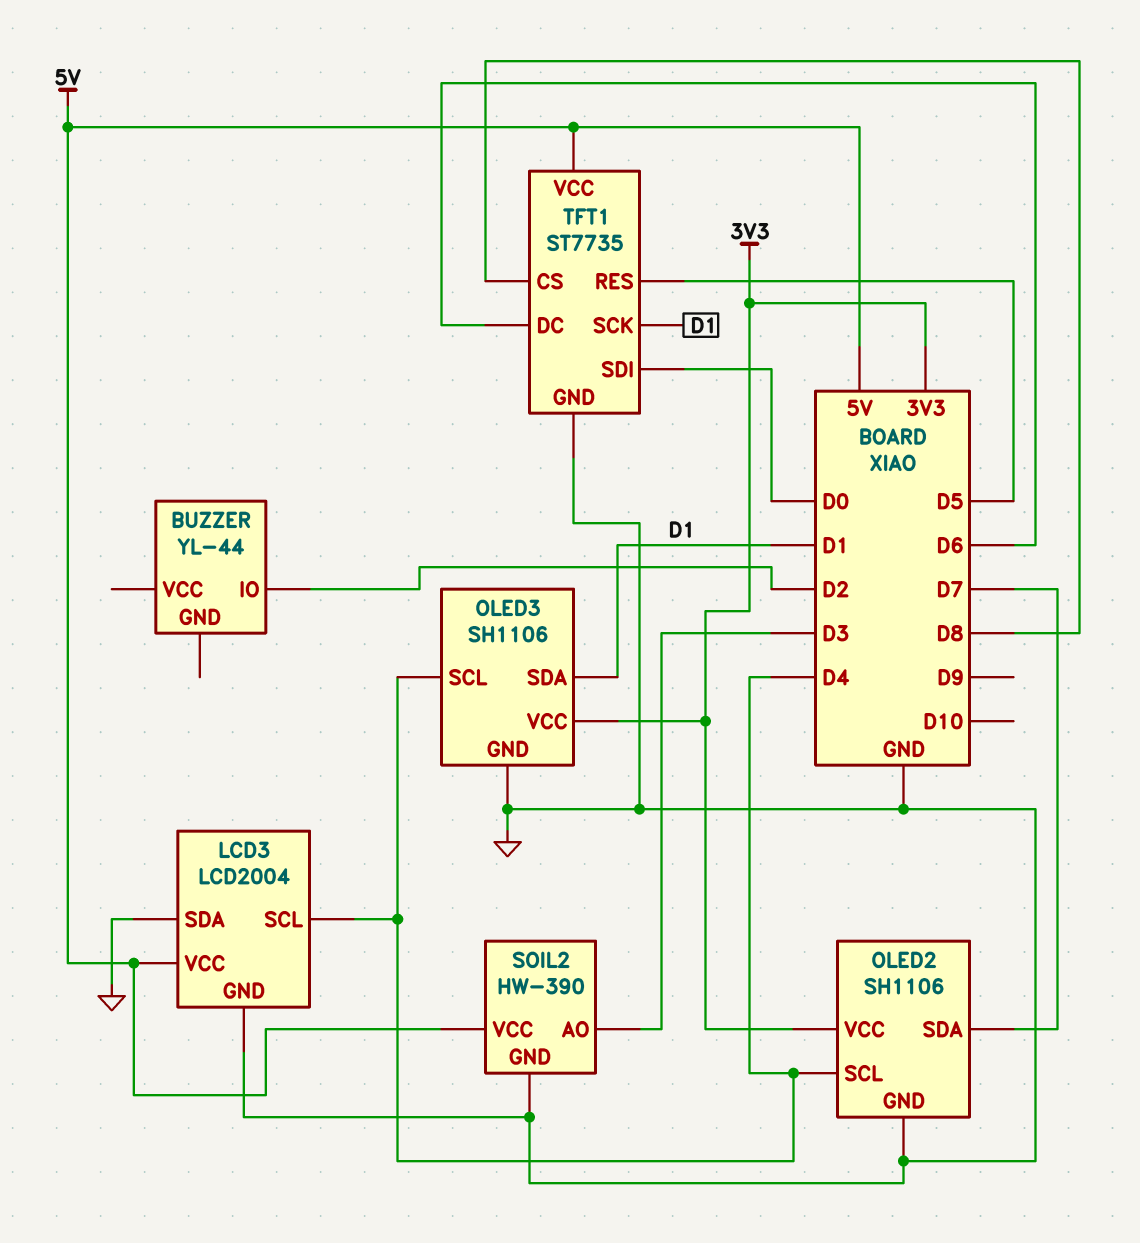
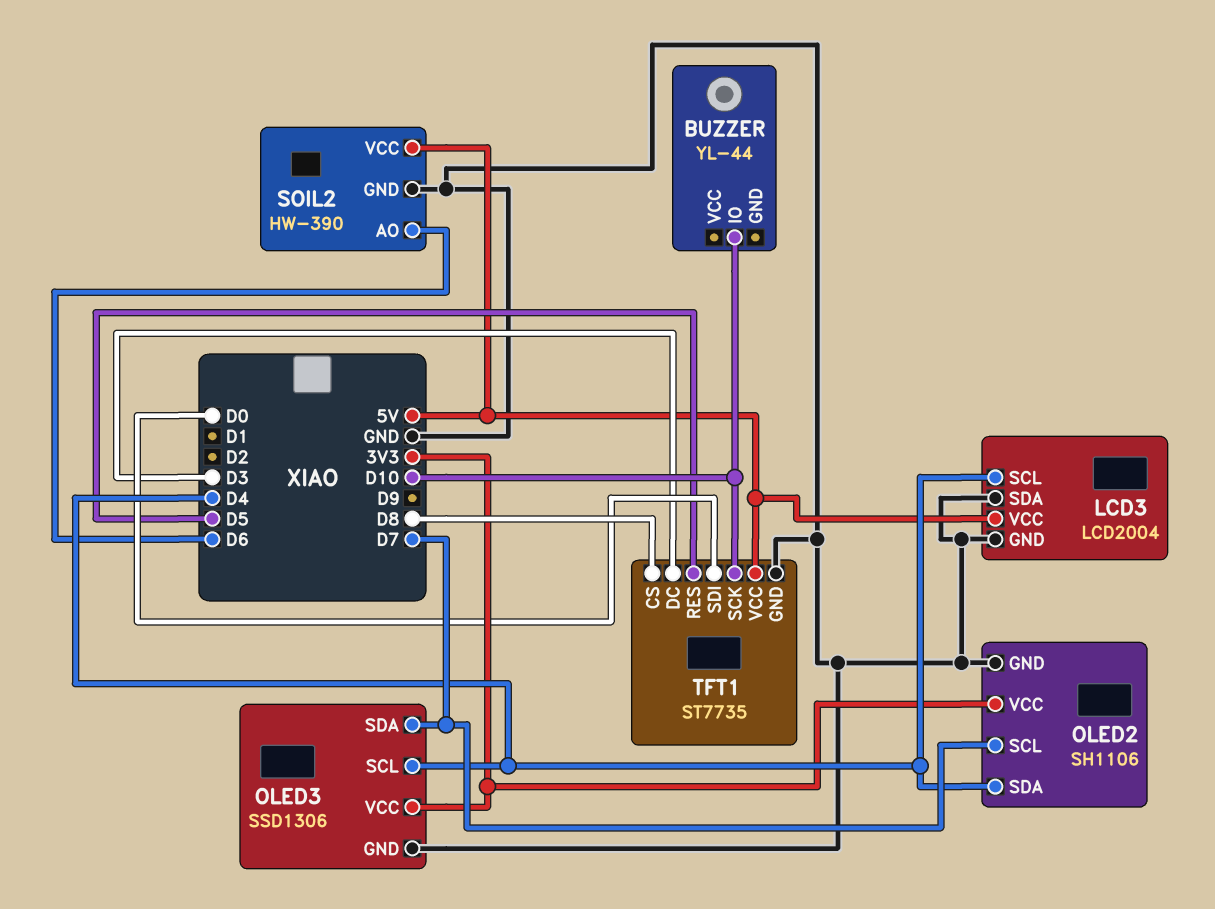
BUZZER pin IO: D2 -> D10
OLED2 pin SCL: D4 -> D7
OLED2 pin SDA: D7 -> D4
OLED3: SH1106 -> SSD1306
OLED3 pin SDA: D1 -> D7
SOIL2 pin AO: D3 -> D6
TFT1 pin DC: D6 -> D3
TFT1 pin SCK: D1 -> D10

